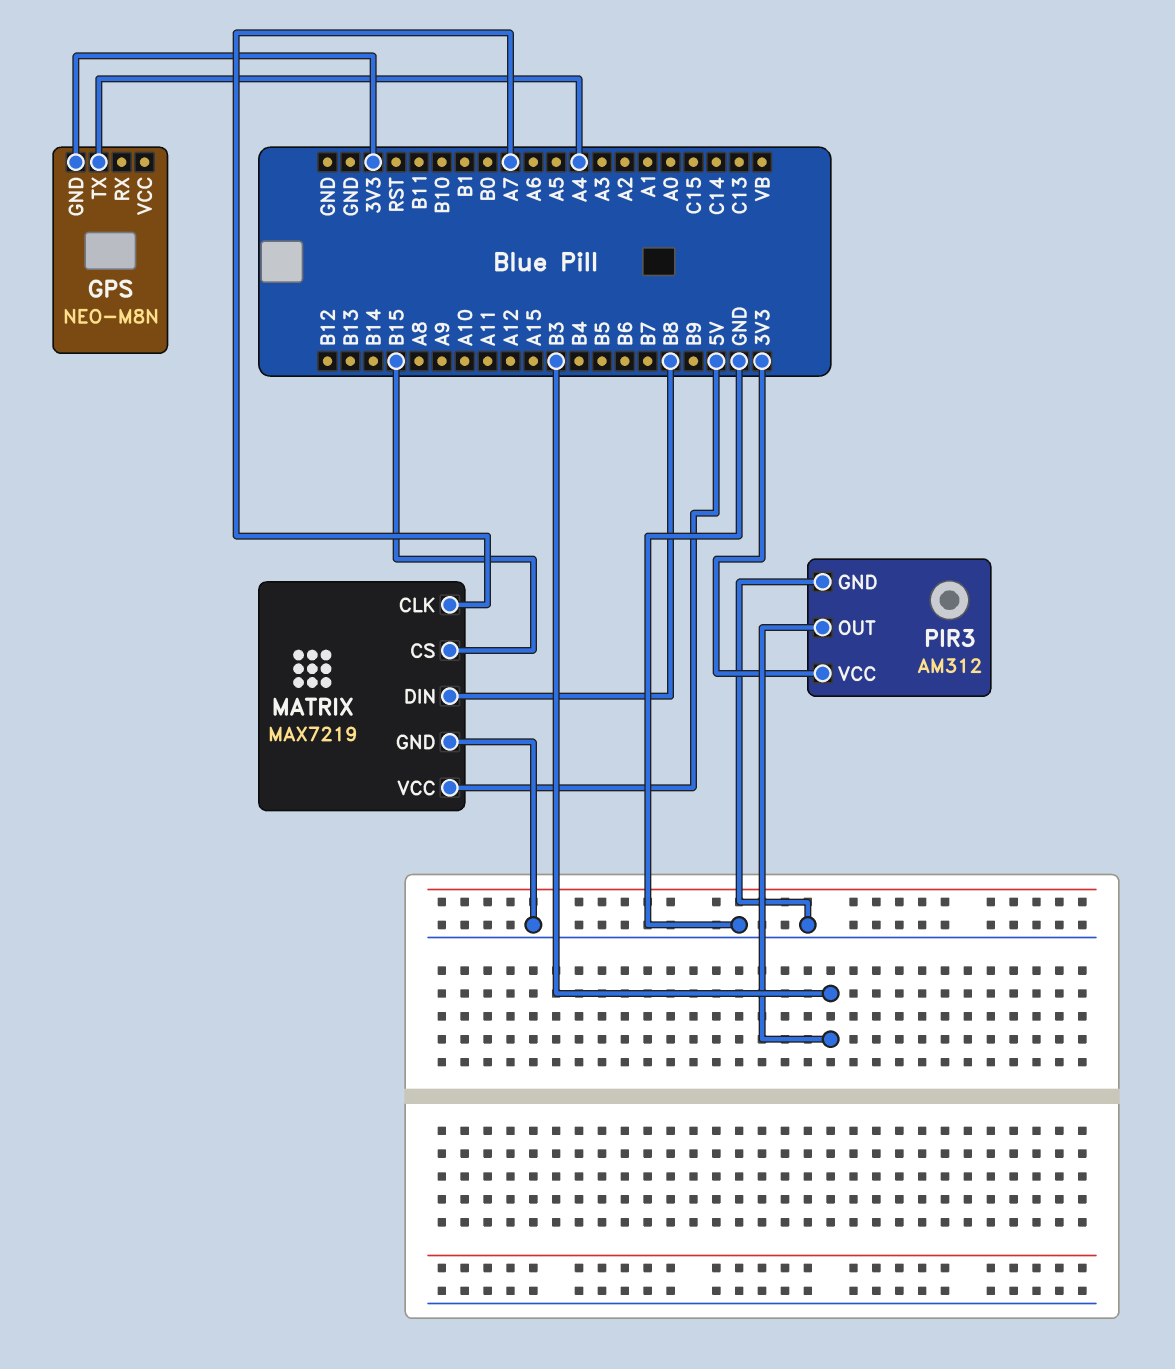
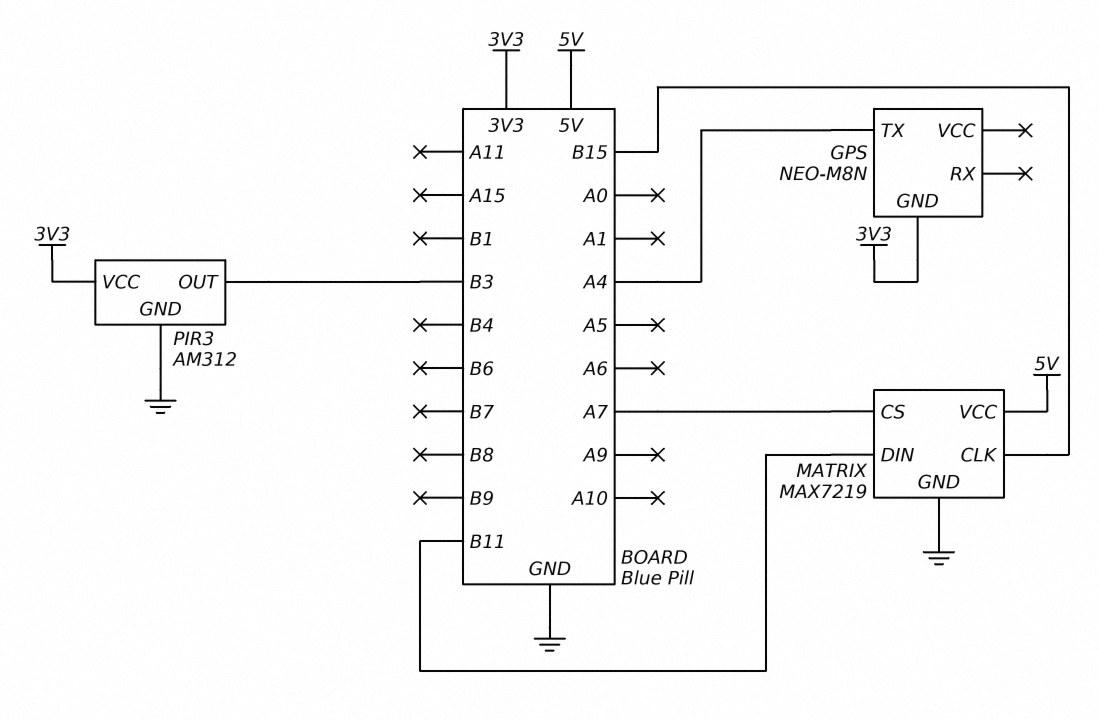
MATRIX pin CLK: A7 -> B15
MATRIX pin CS: B15 -> A7
MATRIX pin DIN: B8 -> B11

